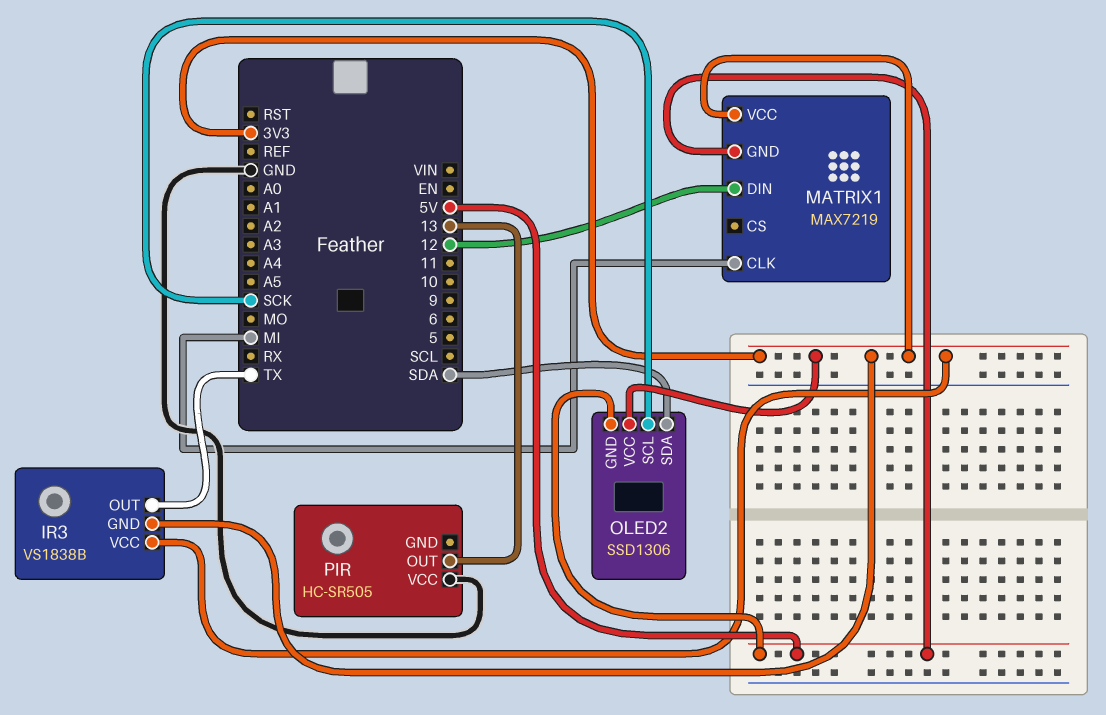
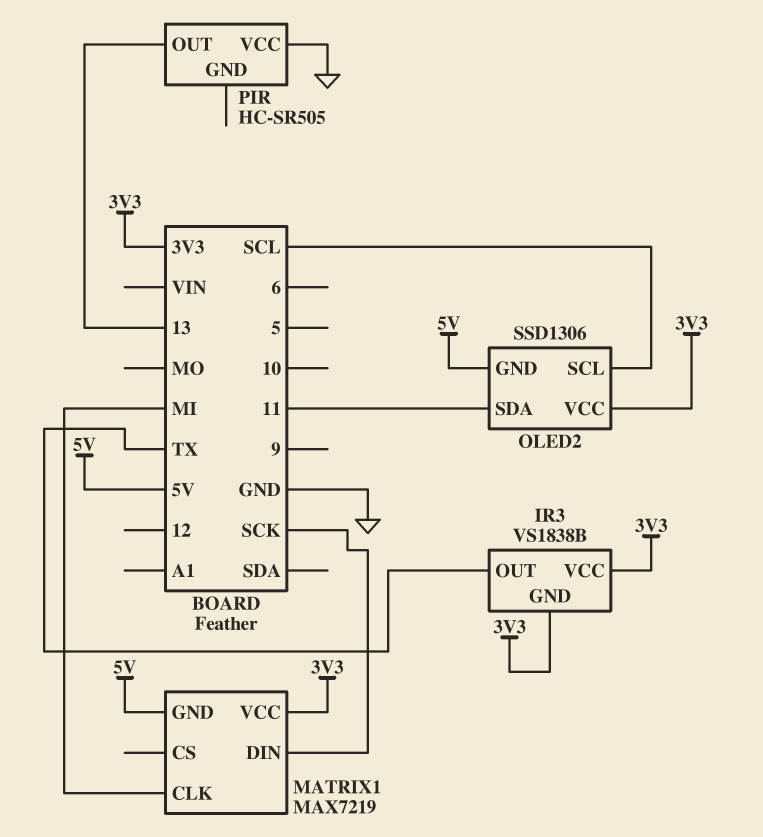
MATRIX1 pin DIN: 12 -> SCK
OLED2 pin SCL: SCK -> SCL
OLED2 pin SDA: SDA -> 11

